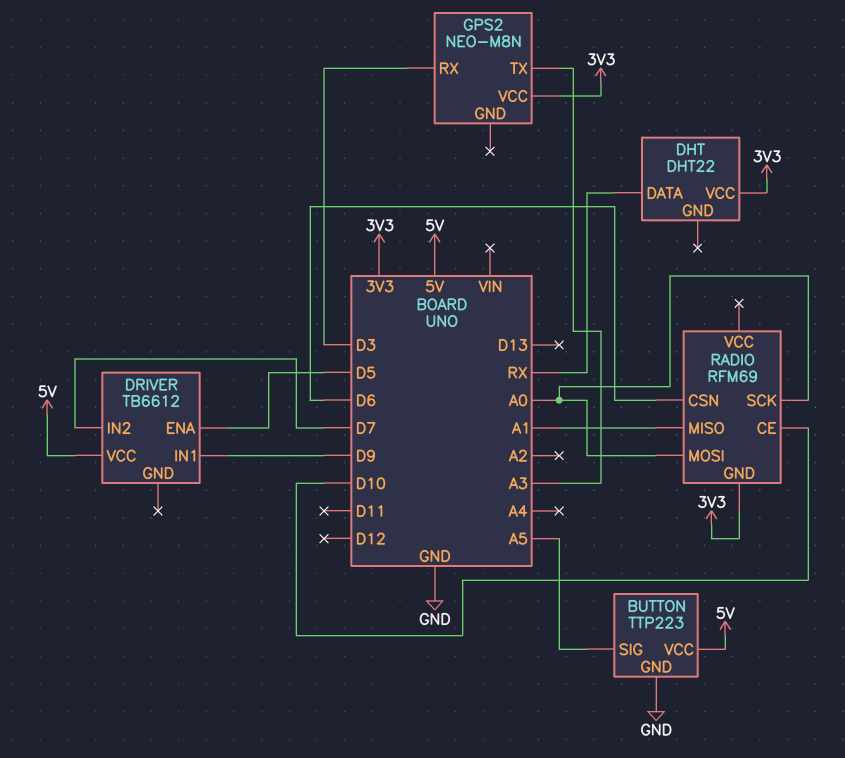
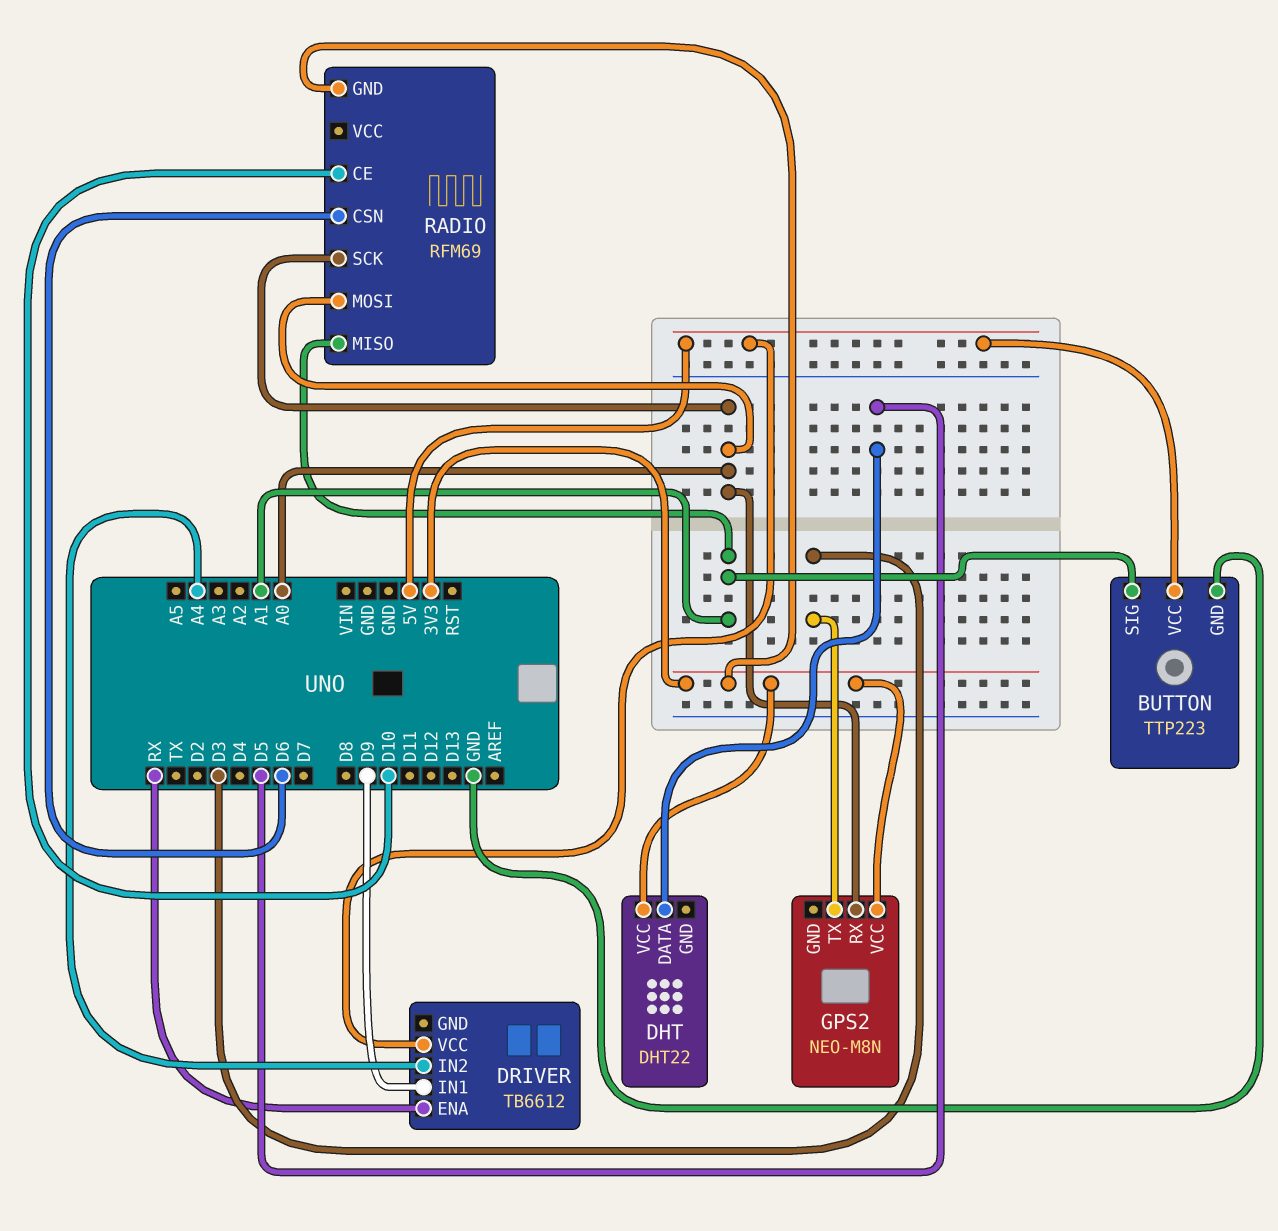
BUTTON pin SIG: A5 -> A1
DHT pin DATA: RX -> D5
DRIVER pin ENA: D5 -> RX
DRIVER pin IN2: D7 -> A4
GPS2 pin RX: D3 -> A0
GPS2 pin TX: A3 -> D3

